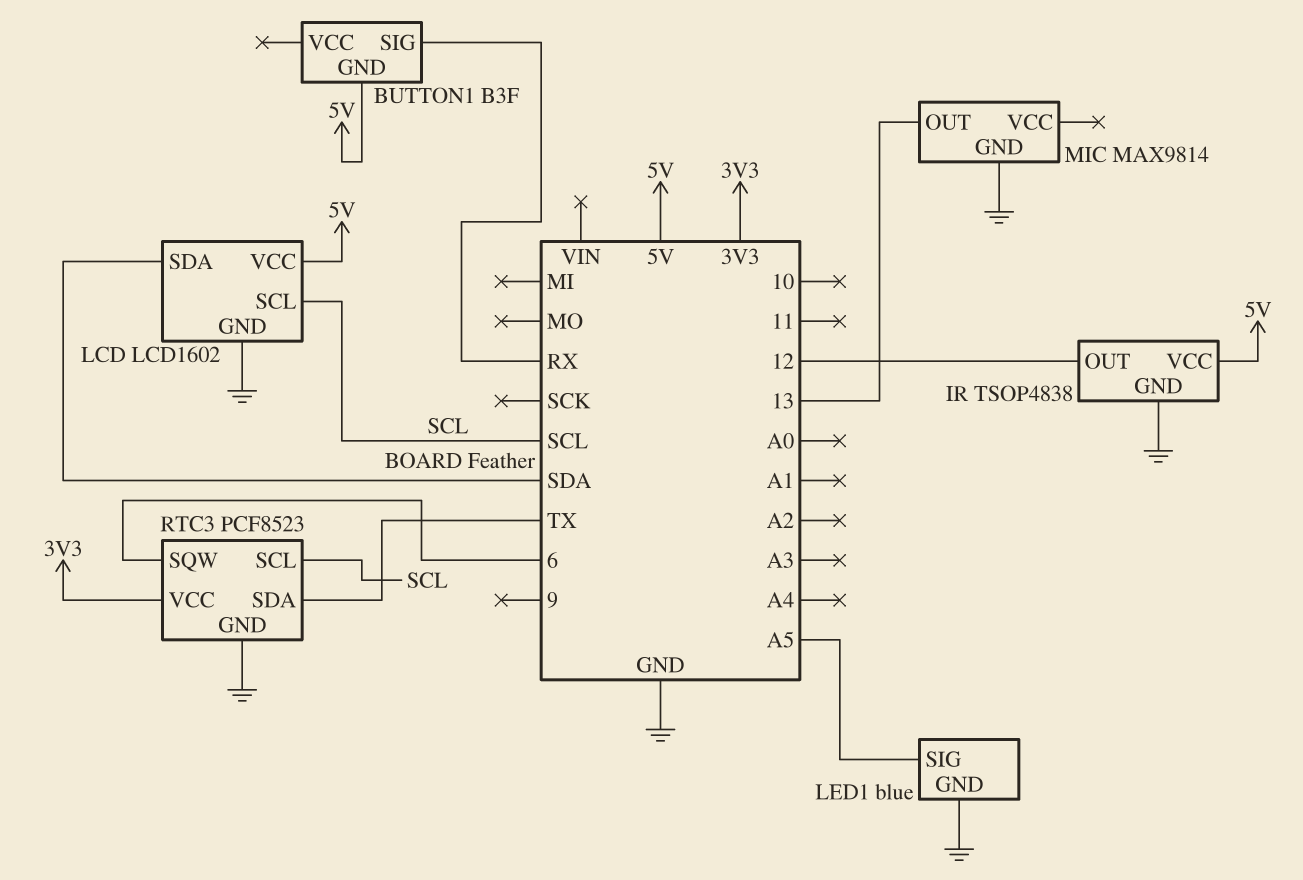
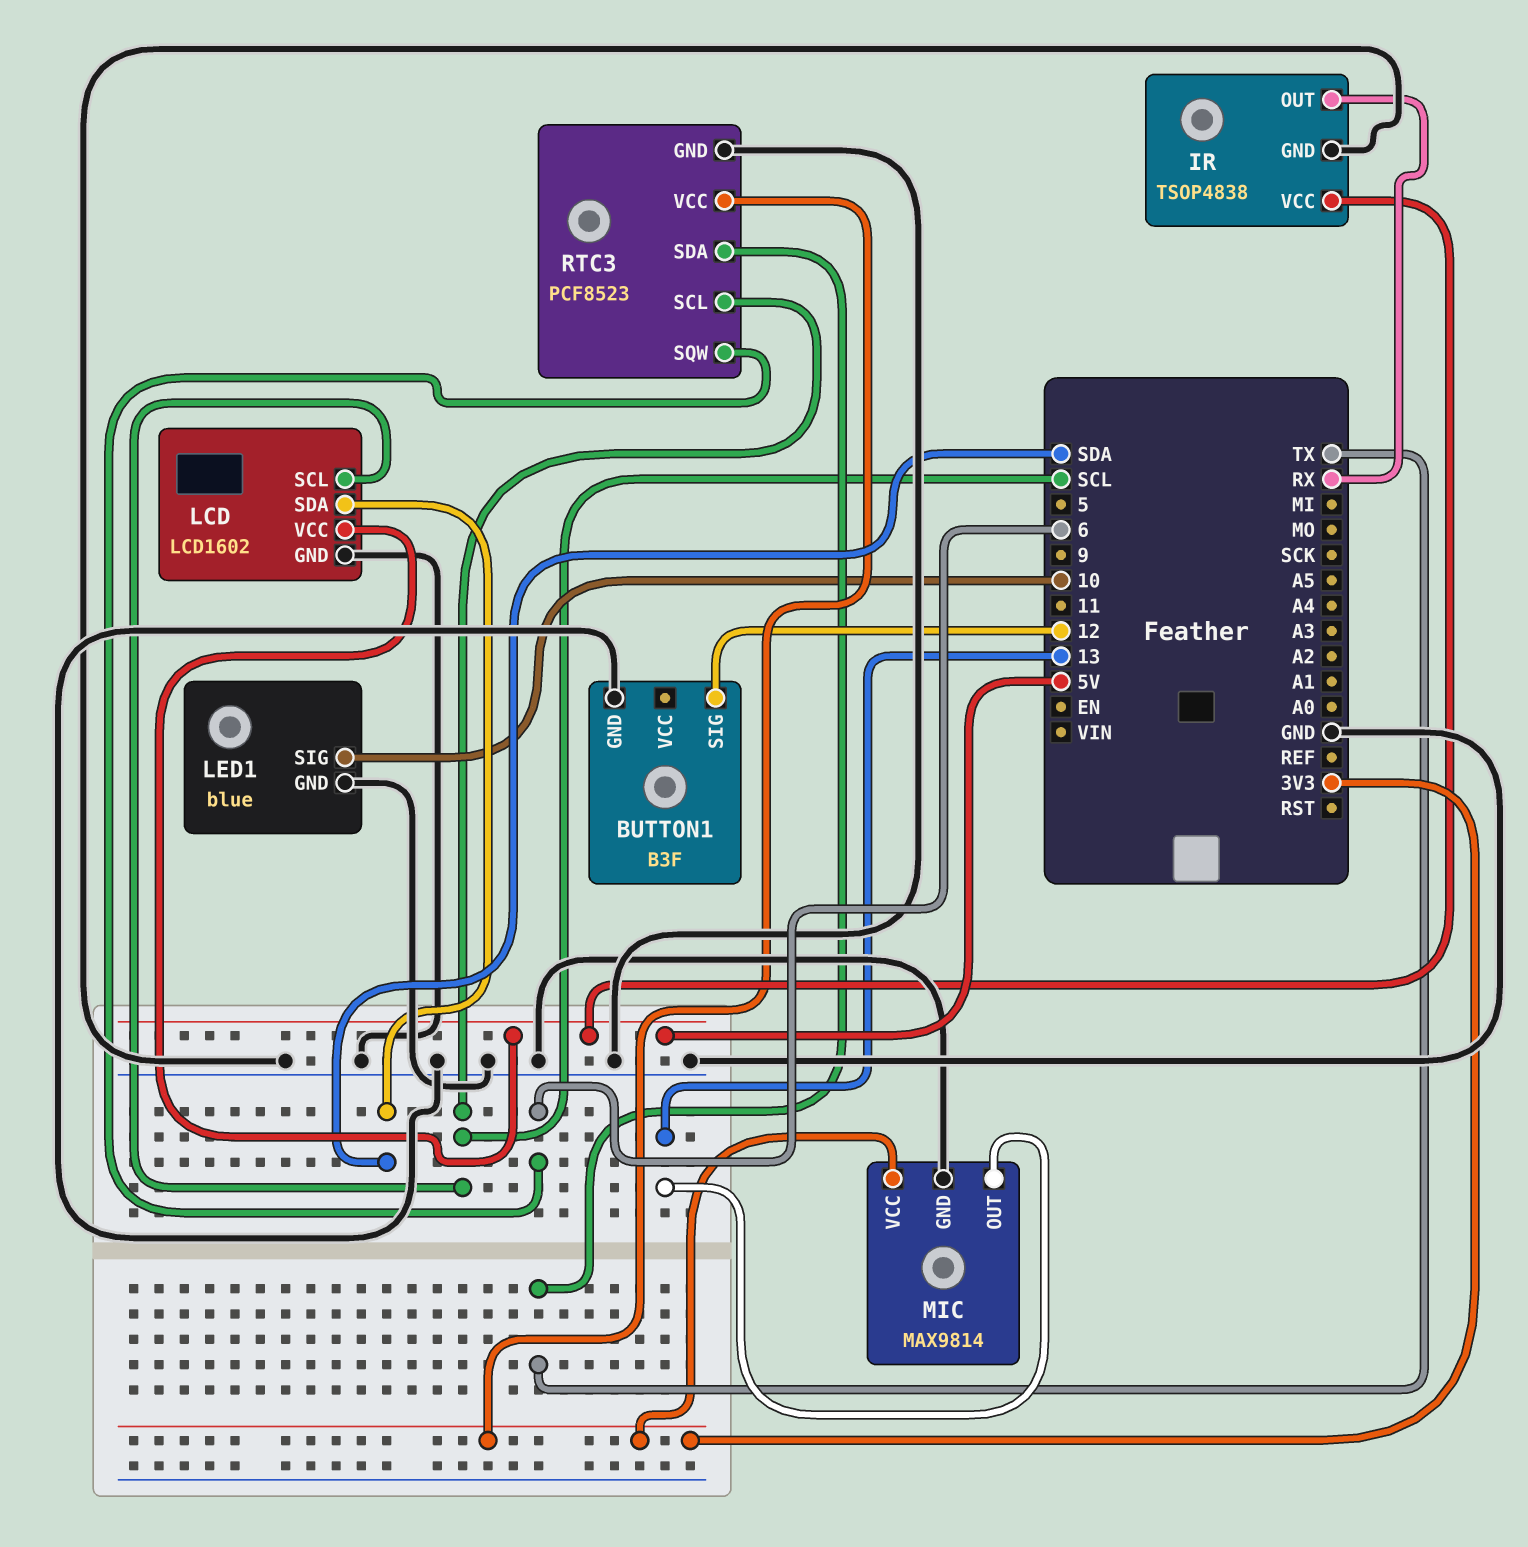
BUTTON1 pin GND: 5V -> GND
BUTTON1 pin SIG: RX -> 12
IR pin OUT: 12 -> RX
LED1 pin SIG: A5 -> 10
MIC pin VCC: none -> 3V3

